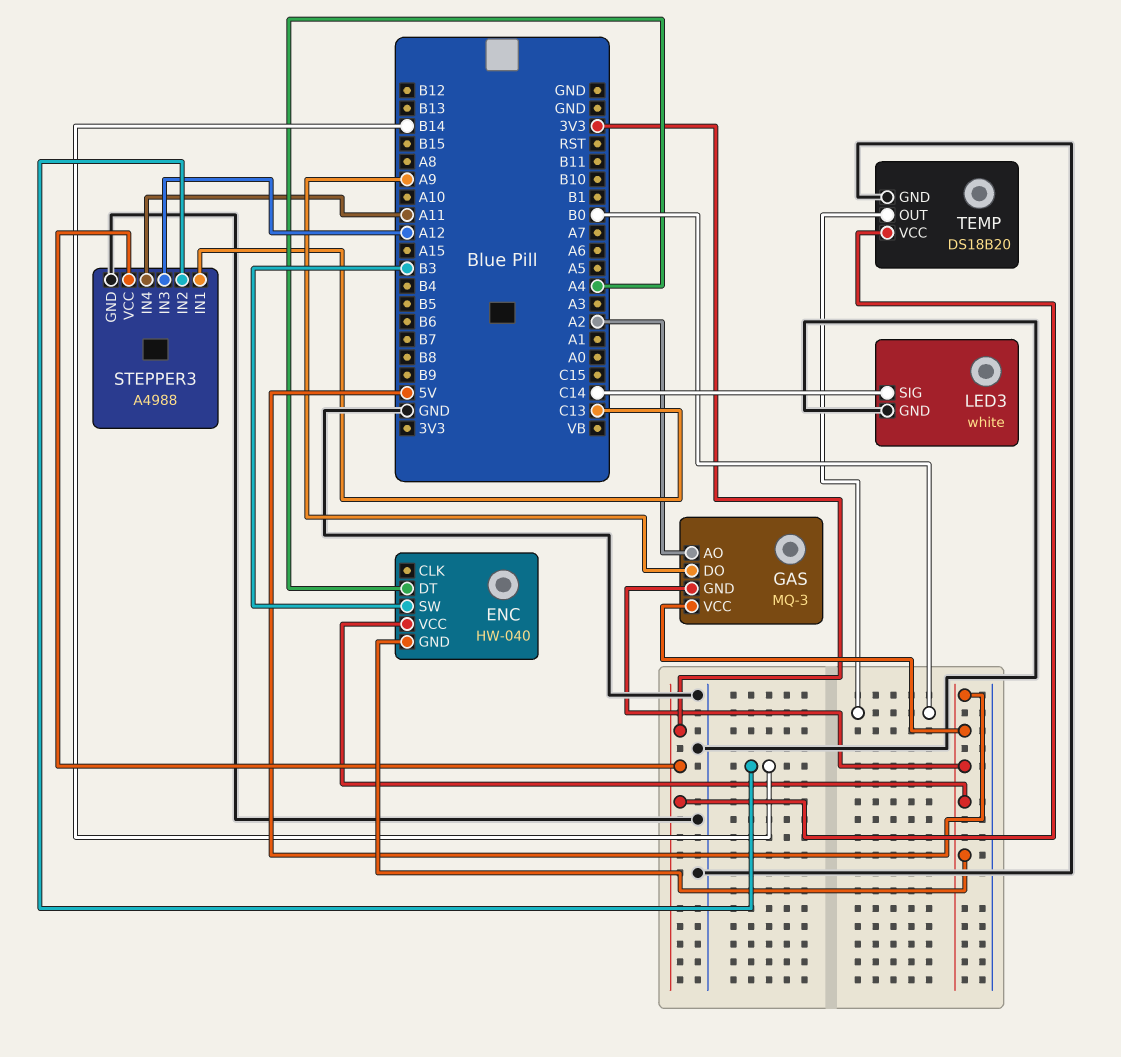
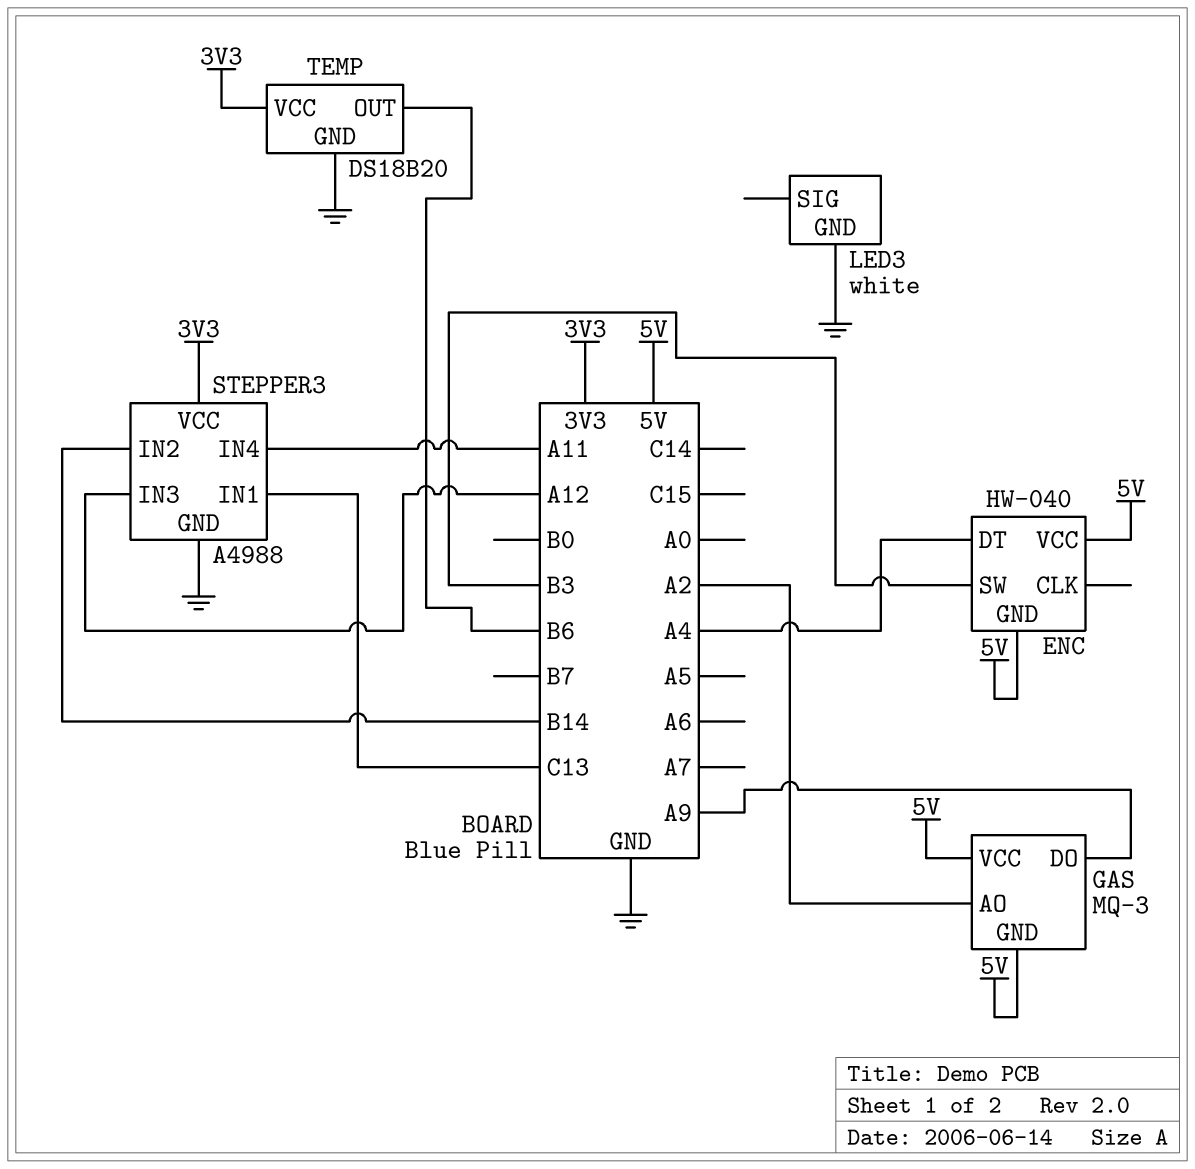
LED3 pin SIG: C14 -> none
TEMP pin OUT: B0 -> B6

